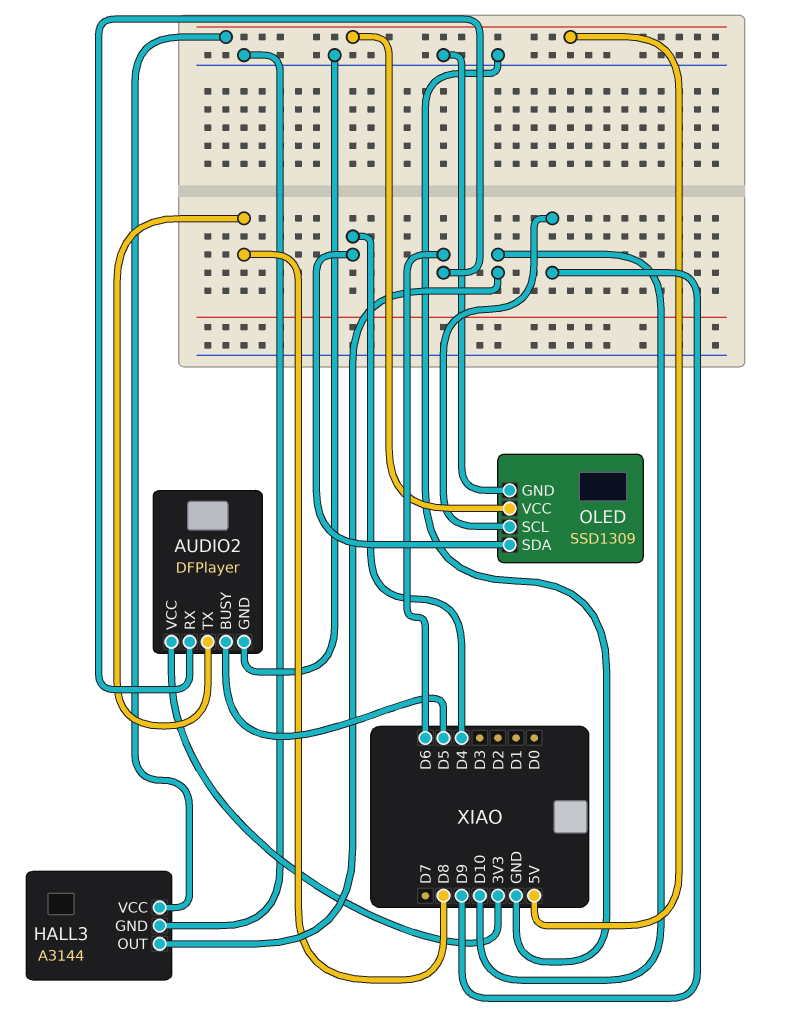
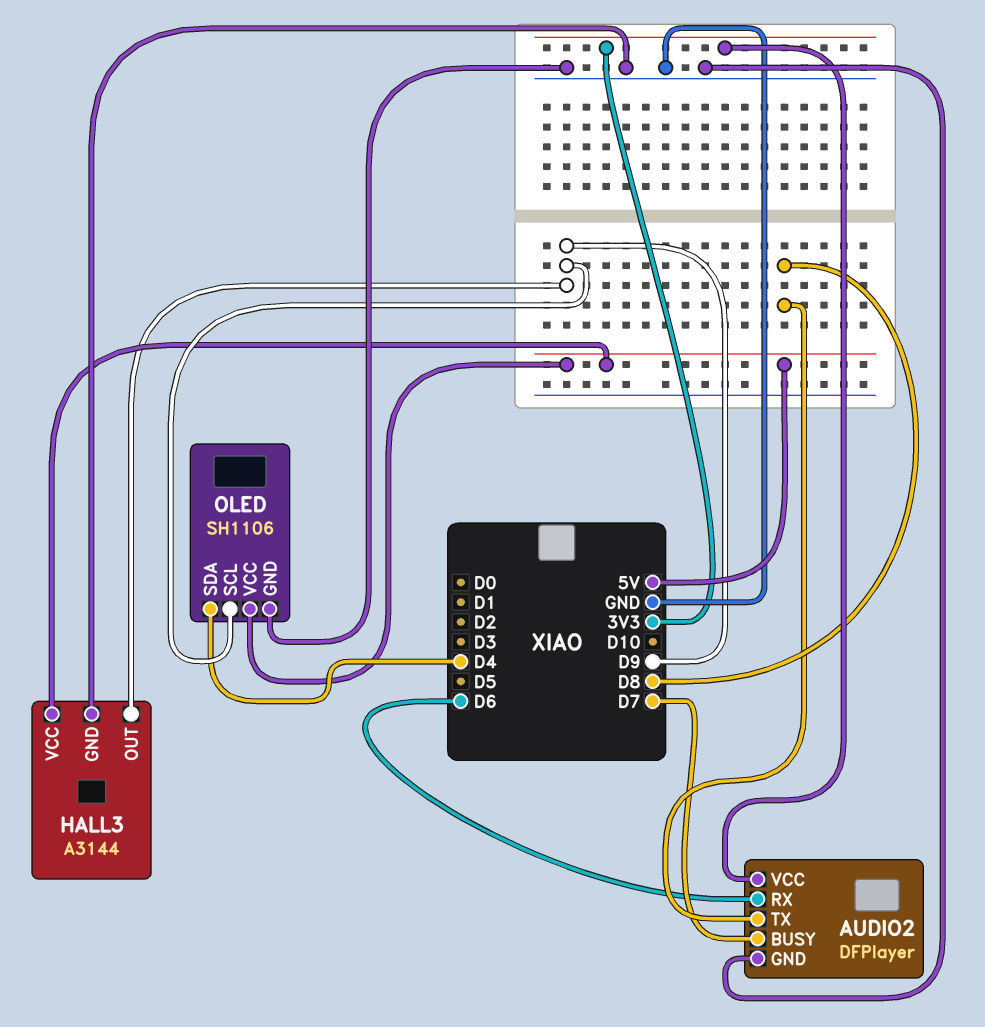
AUDIO2 pin BUSY: D5 -> D7
HALL3 pin OUT: D10 -> D9
OLED: SSD1309 -> SH1106

